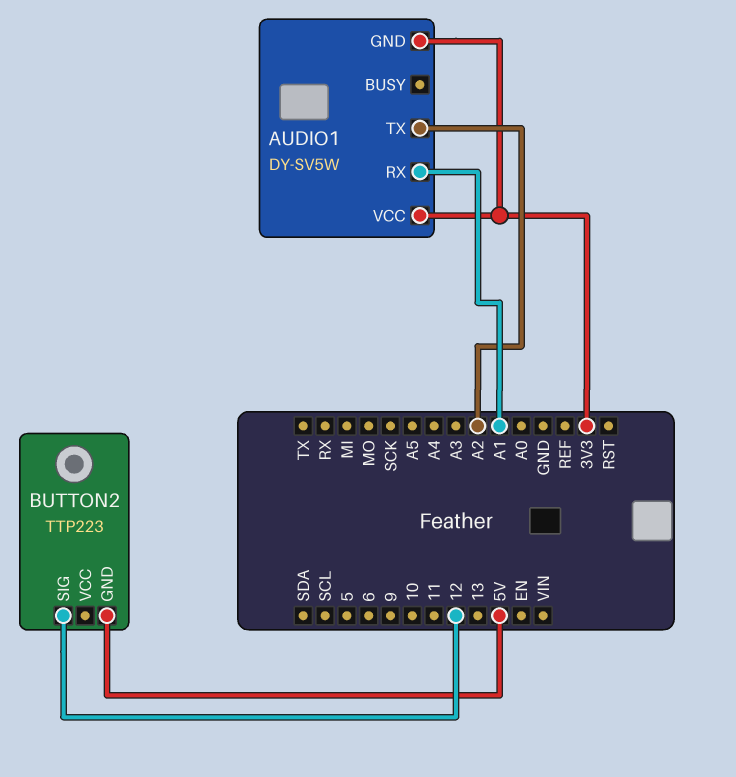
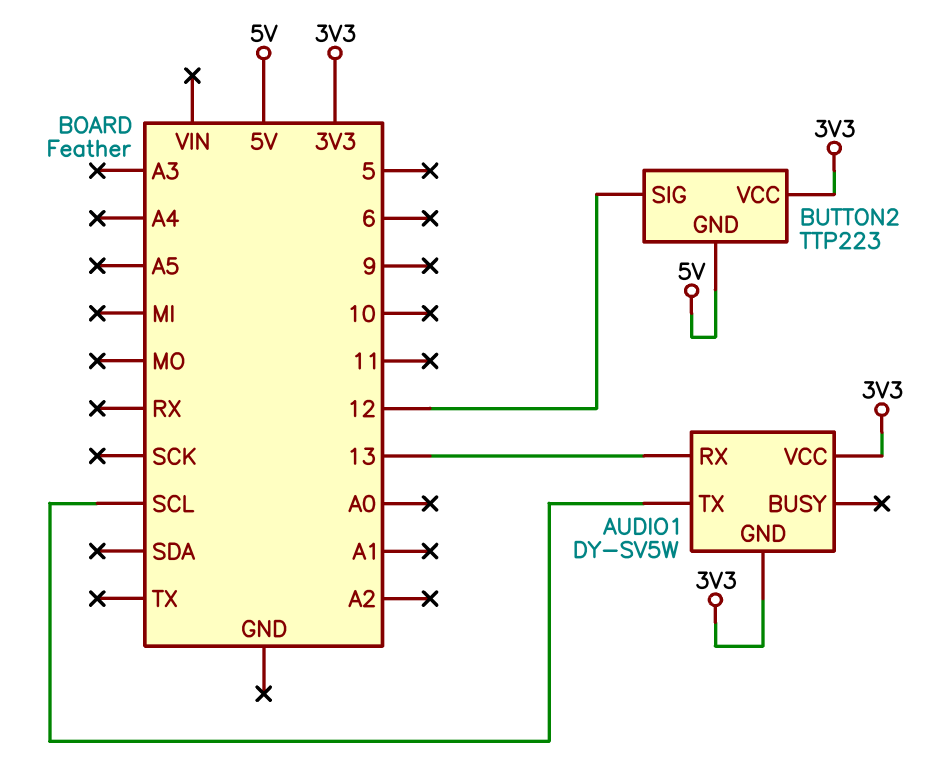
AUDIO1 pin RX: A1 -> 13
AUDIO1 pin TX: A2 -> SCL
BUTTON2 pin VCC: none -> 3V3

